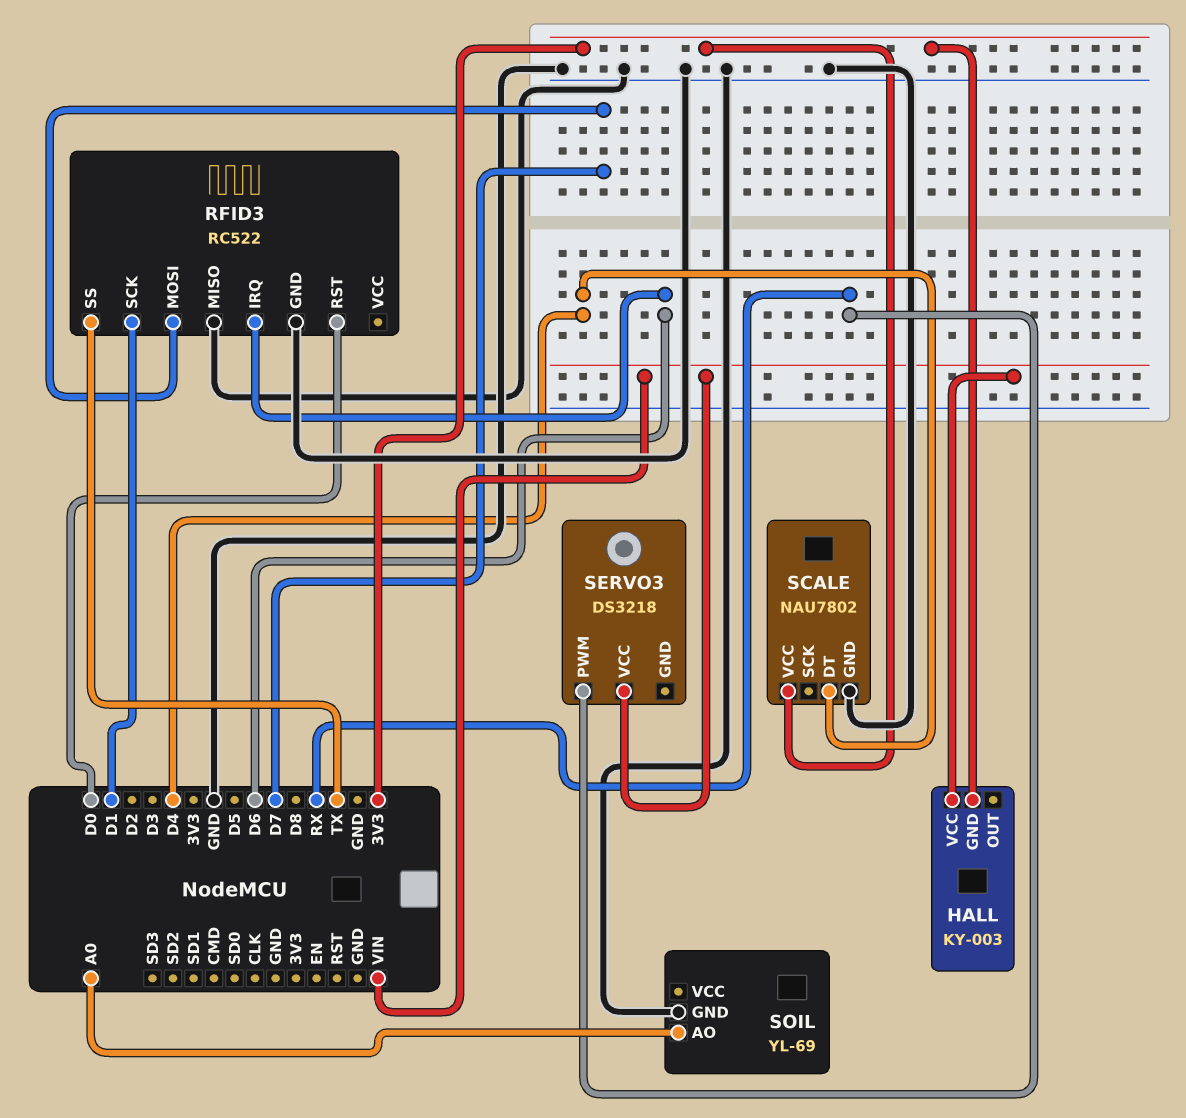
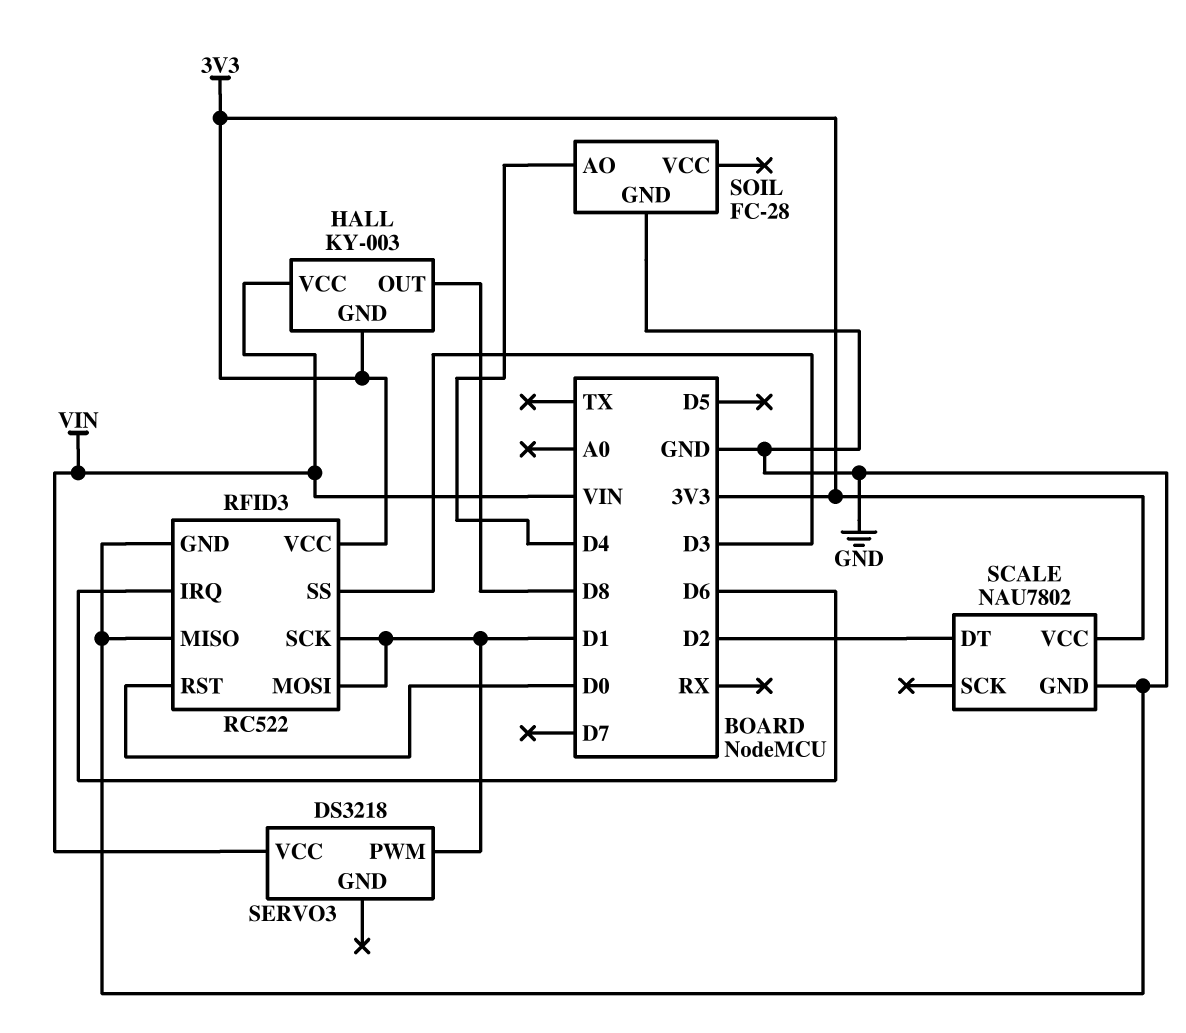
HALL pin OUT: none -> D8
RFID3 pin MOSI: D7 -> D1
RFID3 pin SS: TX -> D3
RFID3 pin VCC: none -> 3V3
SCALE pin DT: D4 -> D2
SERVO3 pin PWM: RX -> D1
SOIL: YL-69 -> FC-28
SOIL pin AO: A0 -> D4

